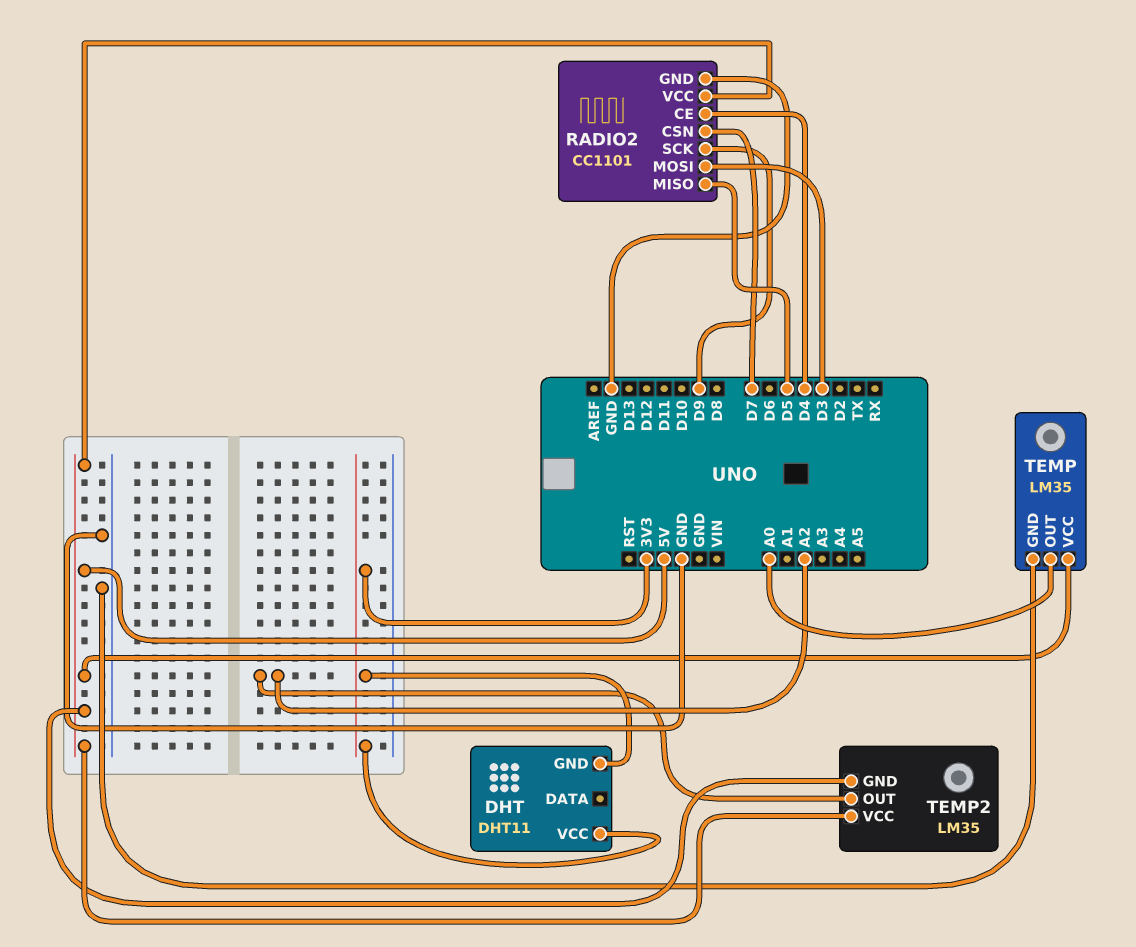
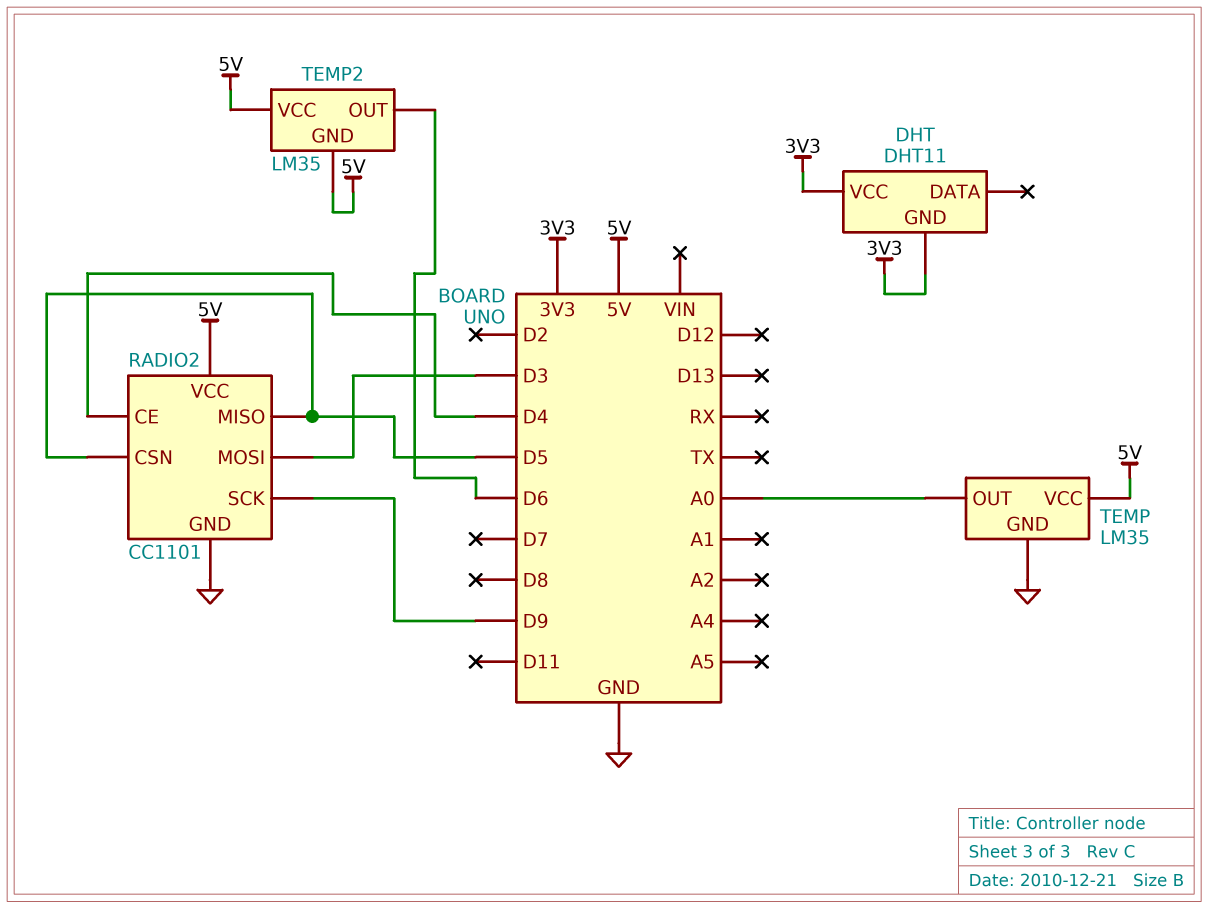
RADIO2 pin CSN: D7 -> D5
TEMP2 pin OUT: A2 -> D6

